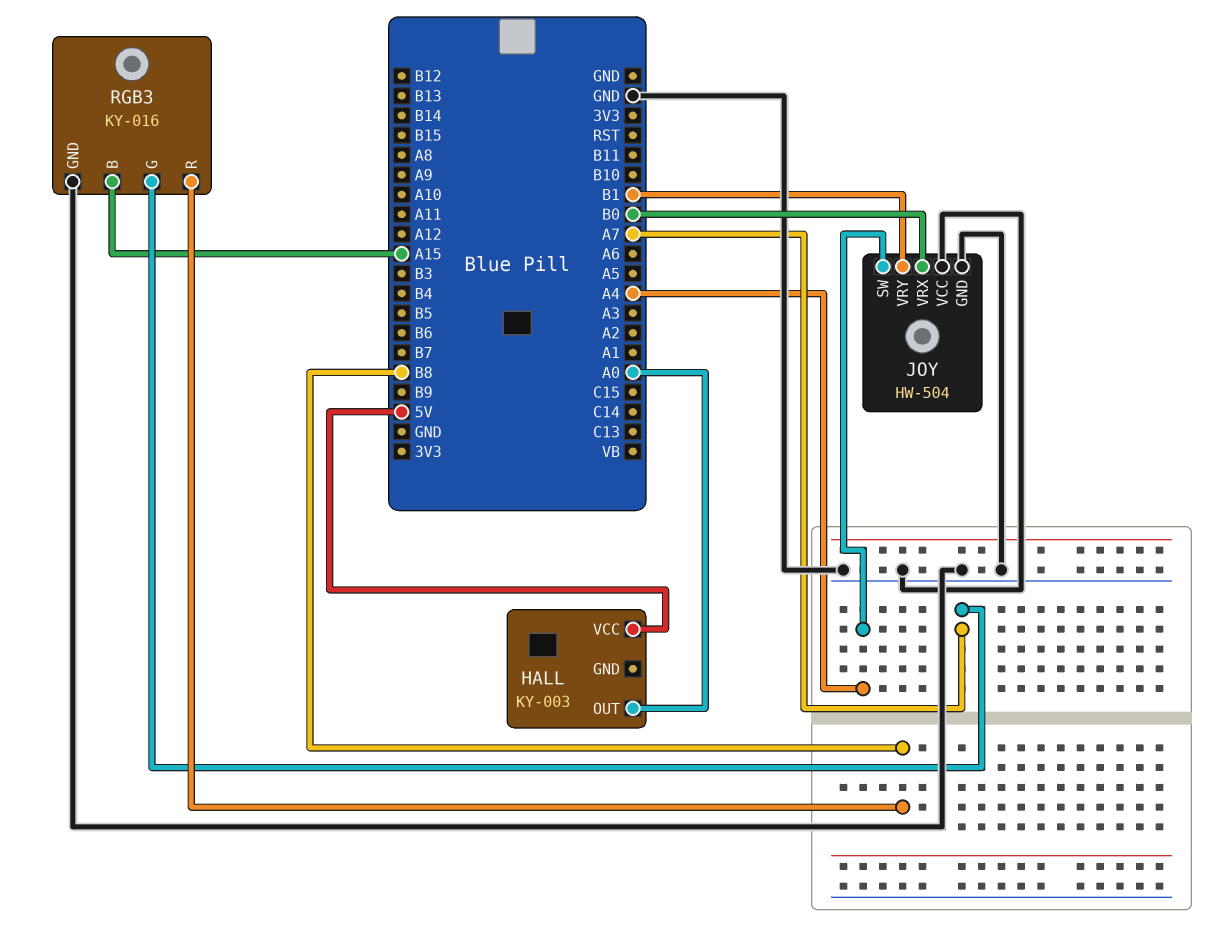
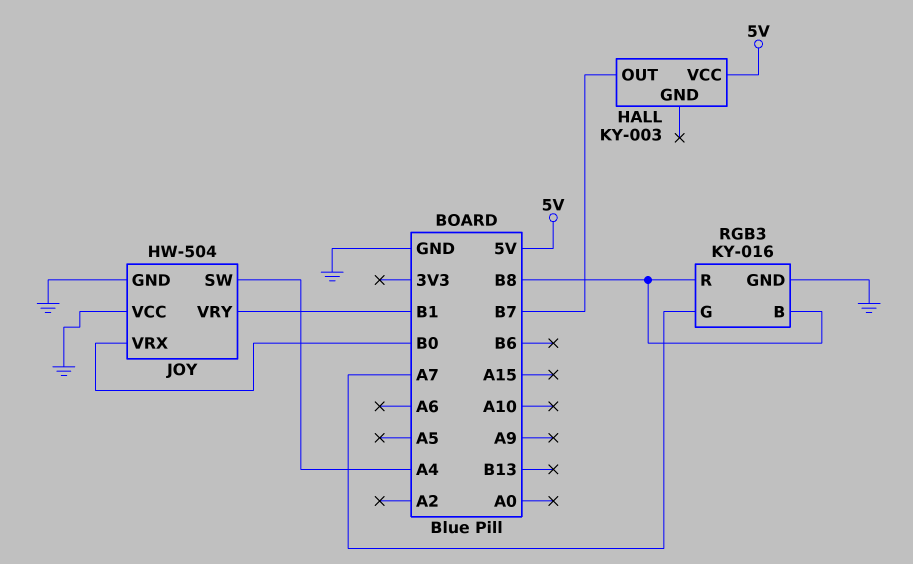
HALL pin OUT: A0 -> B7
RGB3 pin B: A15 -> B8

